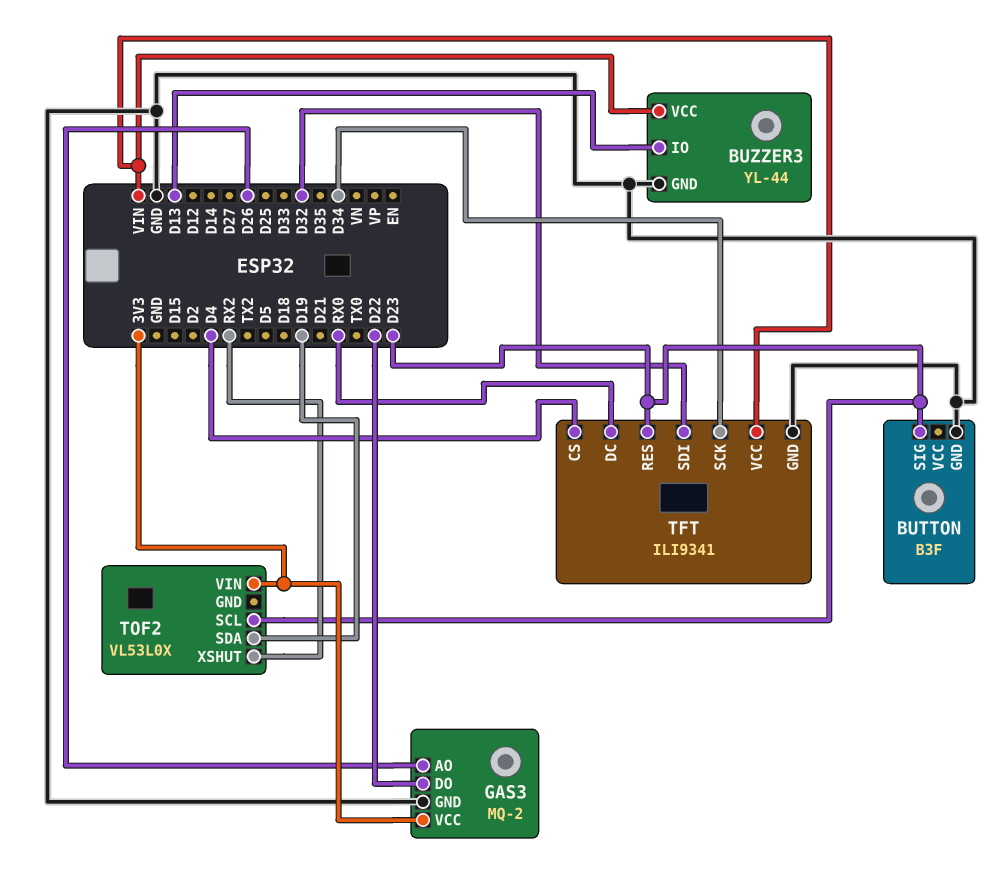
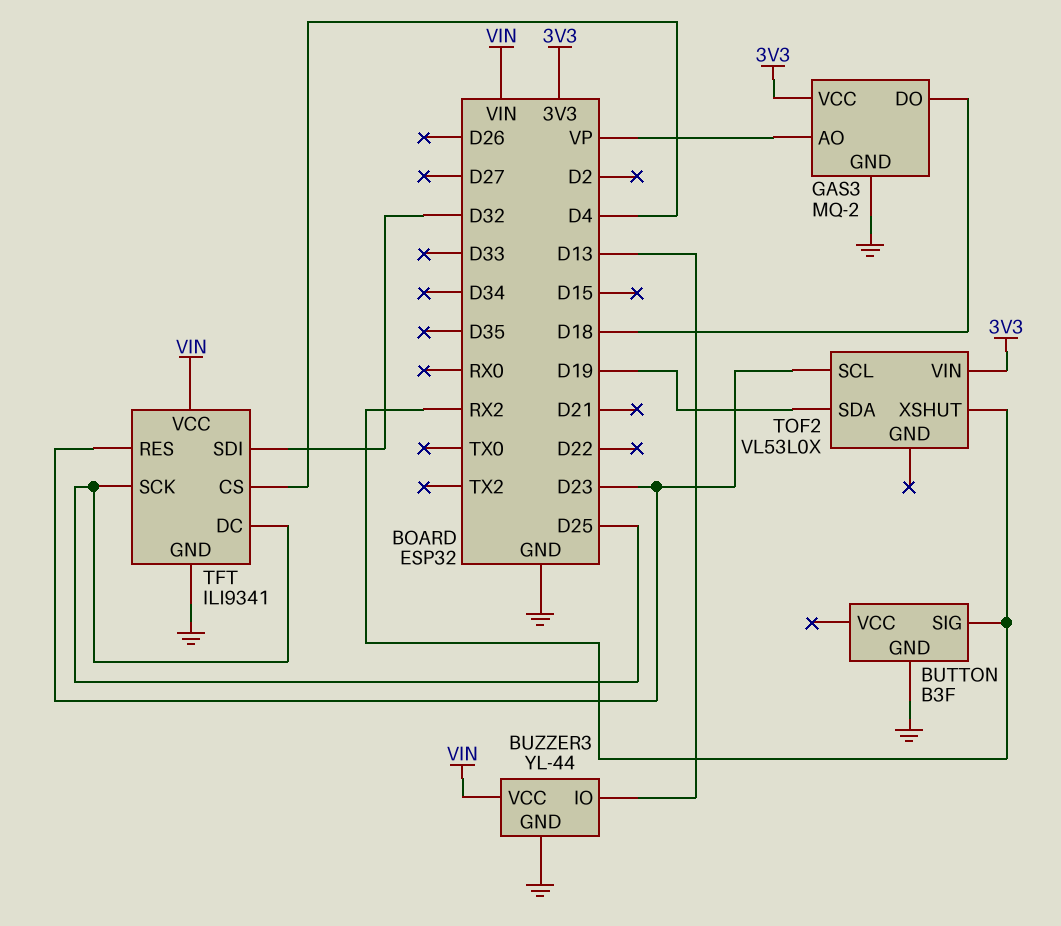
BUTTON pin SIG: D23 -> RX2
GAS3 pin AO: D26 -> VP
GAS3 pin DO: D22 -> D18
TFT pin DC: RX0 -> D25
TFT pin SCK: D34 -> D25

